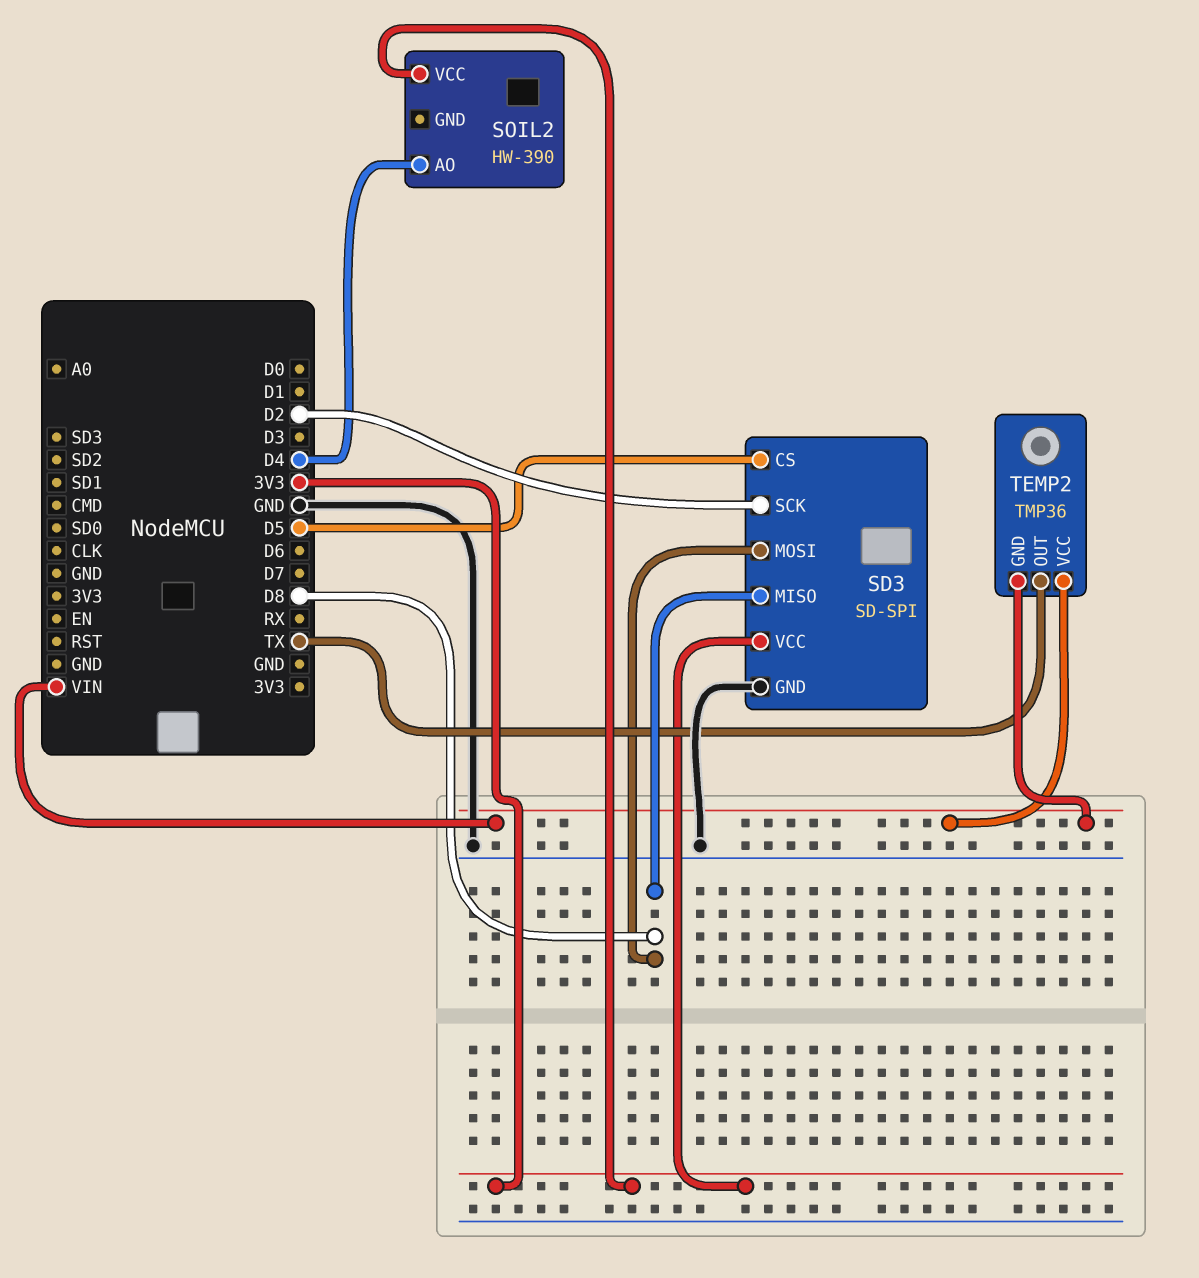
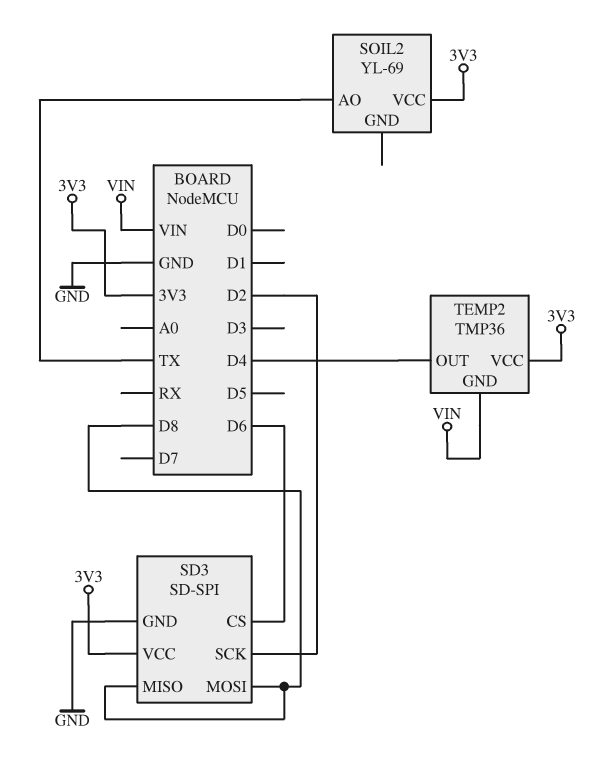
SD3 pin CS: D5 -> D6
SOIL2: HW-390 -> YL-69
SOIL2 pin AO: D4 -> TX
TEMP2 pin OUT: TX -> D4
TEMP2 pin VCC: VIN -> 3V3

